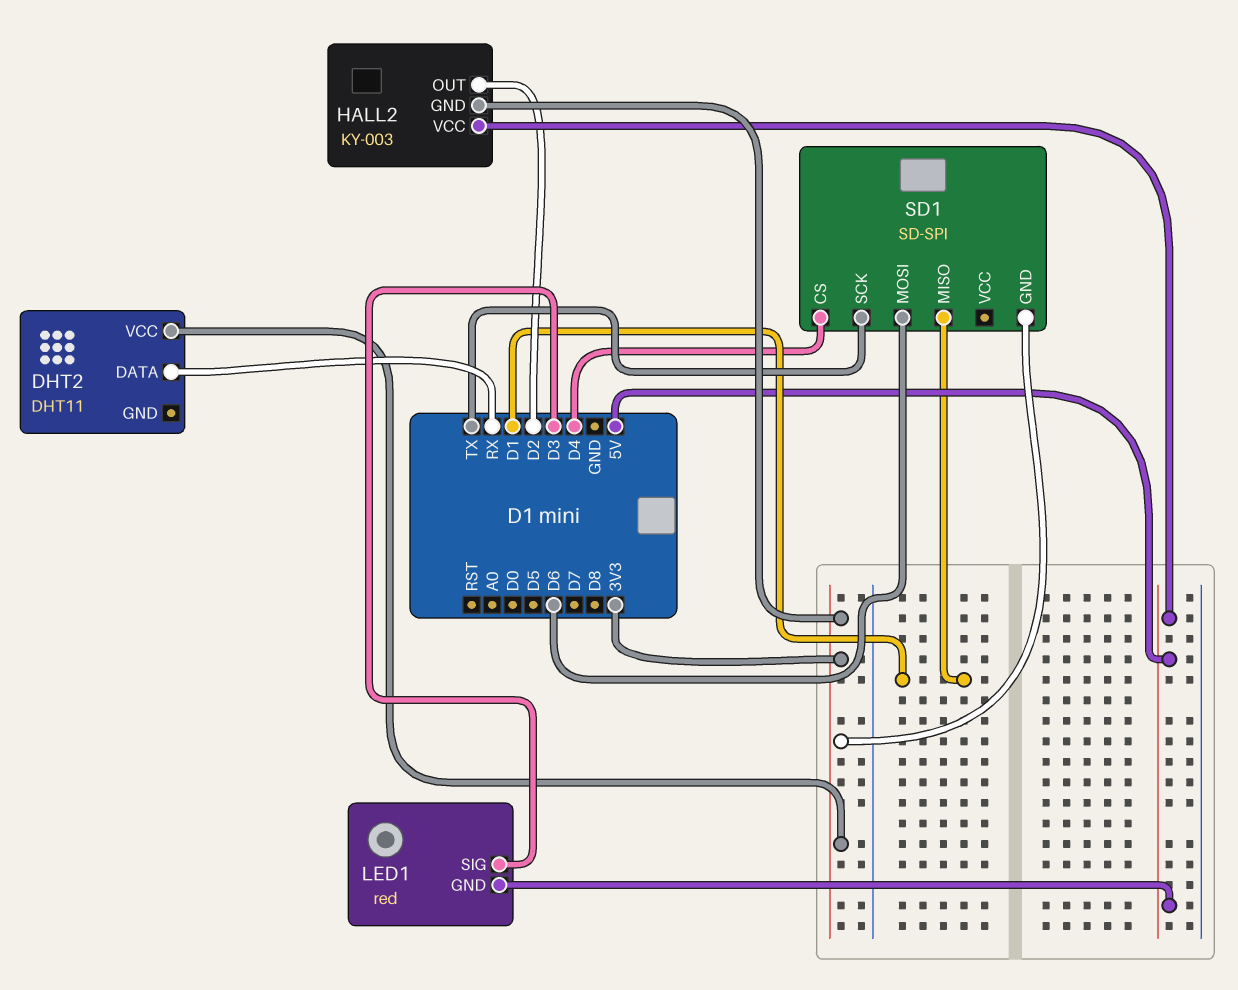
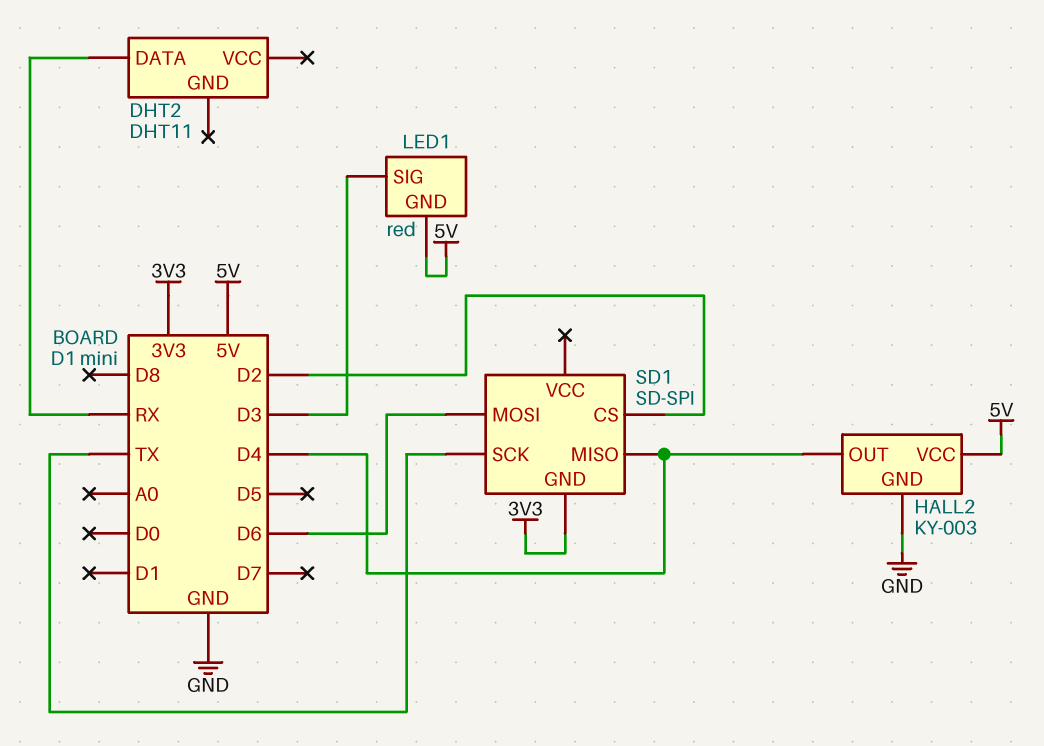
DHT2 pin VCC: 3V3 -> none
HALL2 pin GND: 3V3 -> GND
HALL2 pin OUT: D2 -> D4
SD1 pin CS: D4 -> D2
SD1 pin MISO: D1 -> D4

